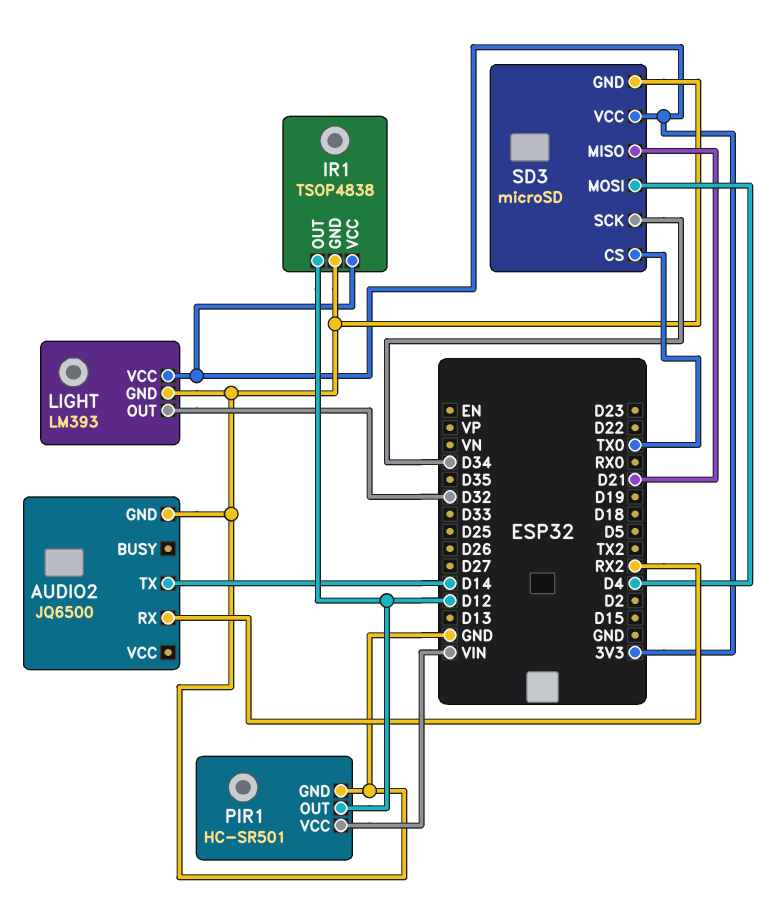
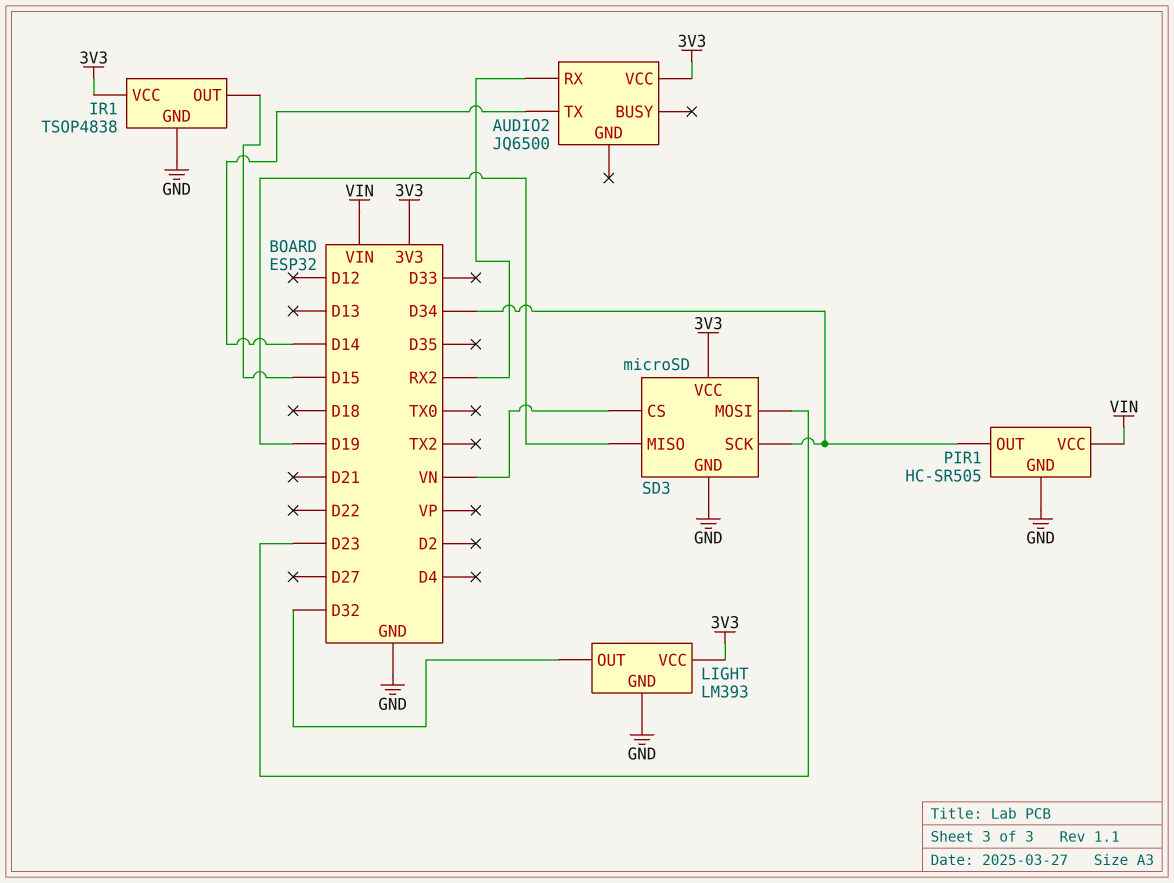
AUDIO2 pin GND: GND -> none
AUDIO2 pin VCC: none -> 3V3
IR1 pin OUT: D12 -> D15
PIR1: HC-SR501 -> HC-SR505
PIR1 pin OUT: D12 -> D34
SD3 pin CS: TX0 -> VN
SD3 pin MISO: D21 -> D19
SD3 pin MOSI: D4 -> D23

